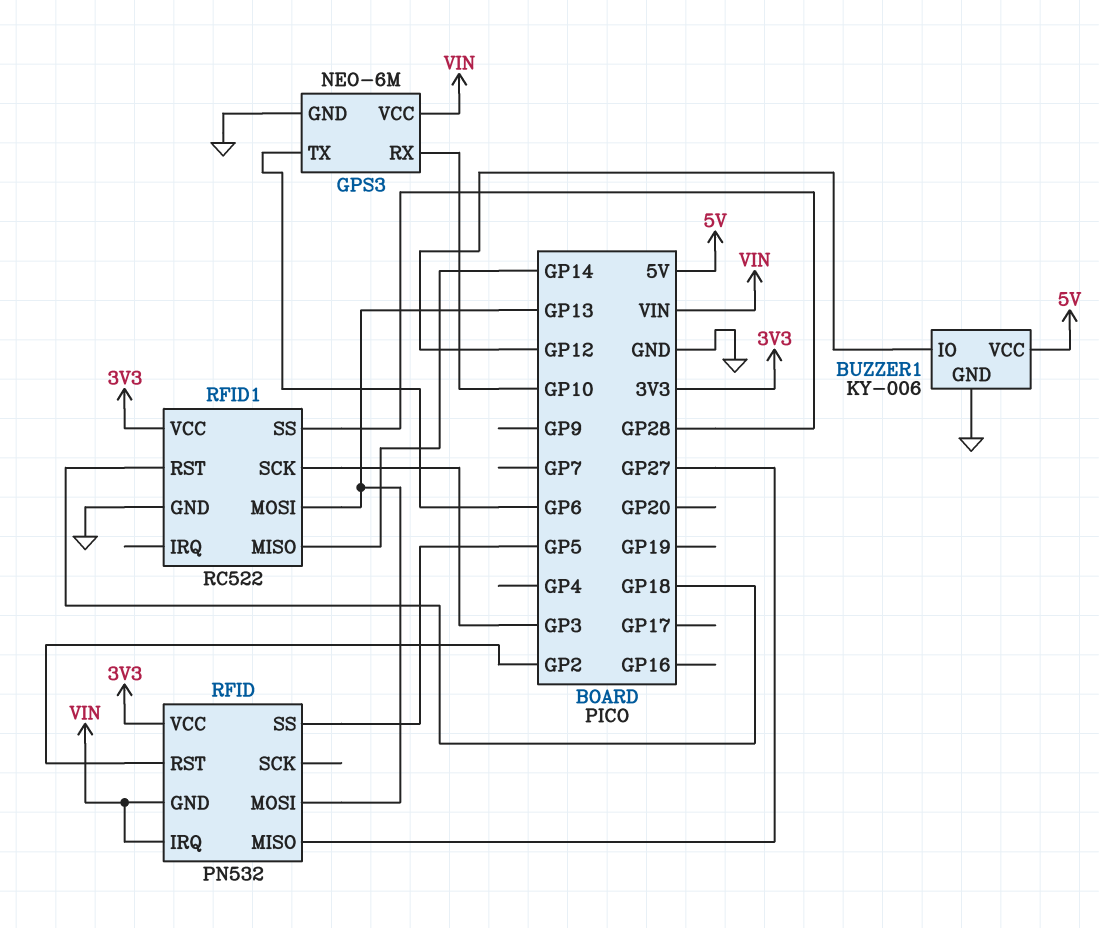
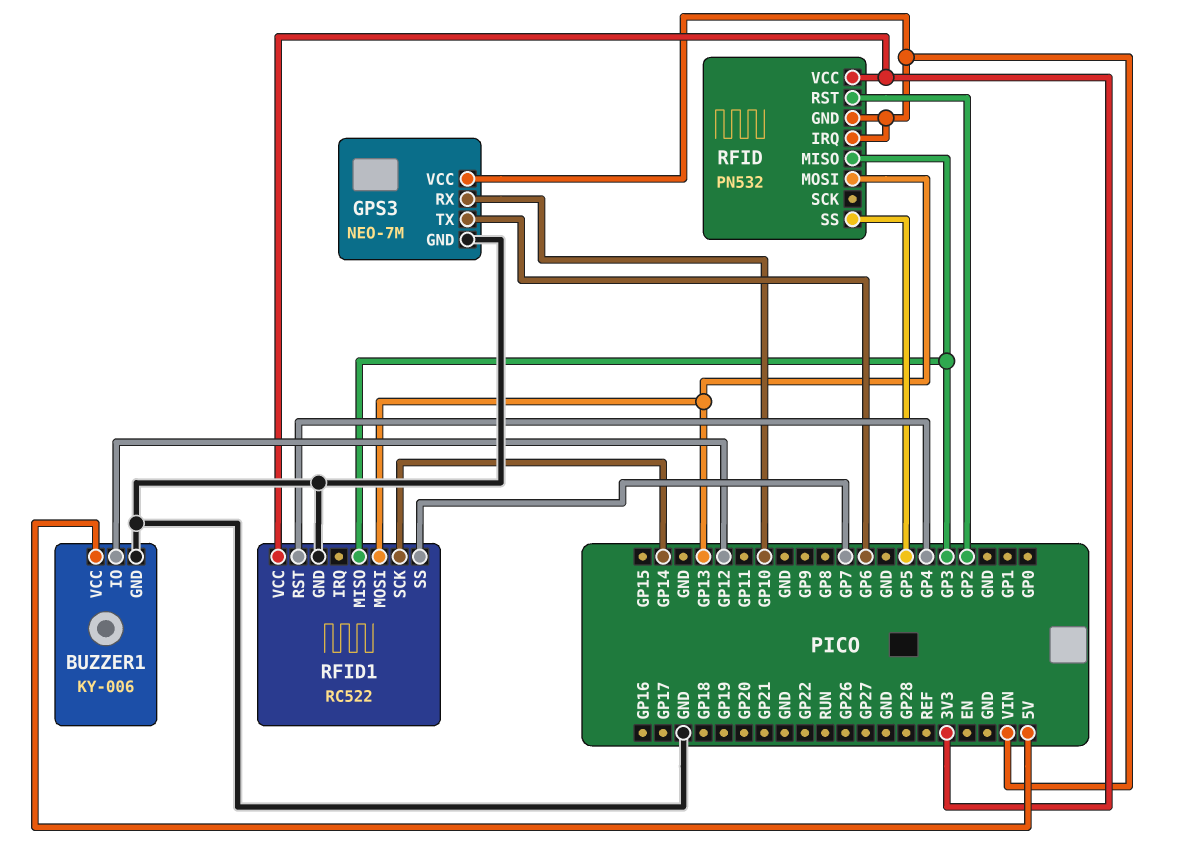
GPS3: NEO-6M -> NEO-7M
RFID pin MISO: GP27 -> GP3
RFID1 pin MISO: GP14 -> GP3
RFID1 pin RST: GP18 -> GP4
RFID1 pin SCK: GP3 -> GP14
RFID1 pin SS: GP28 -> GP7

